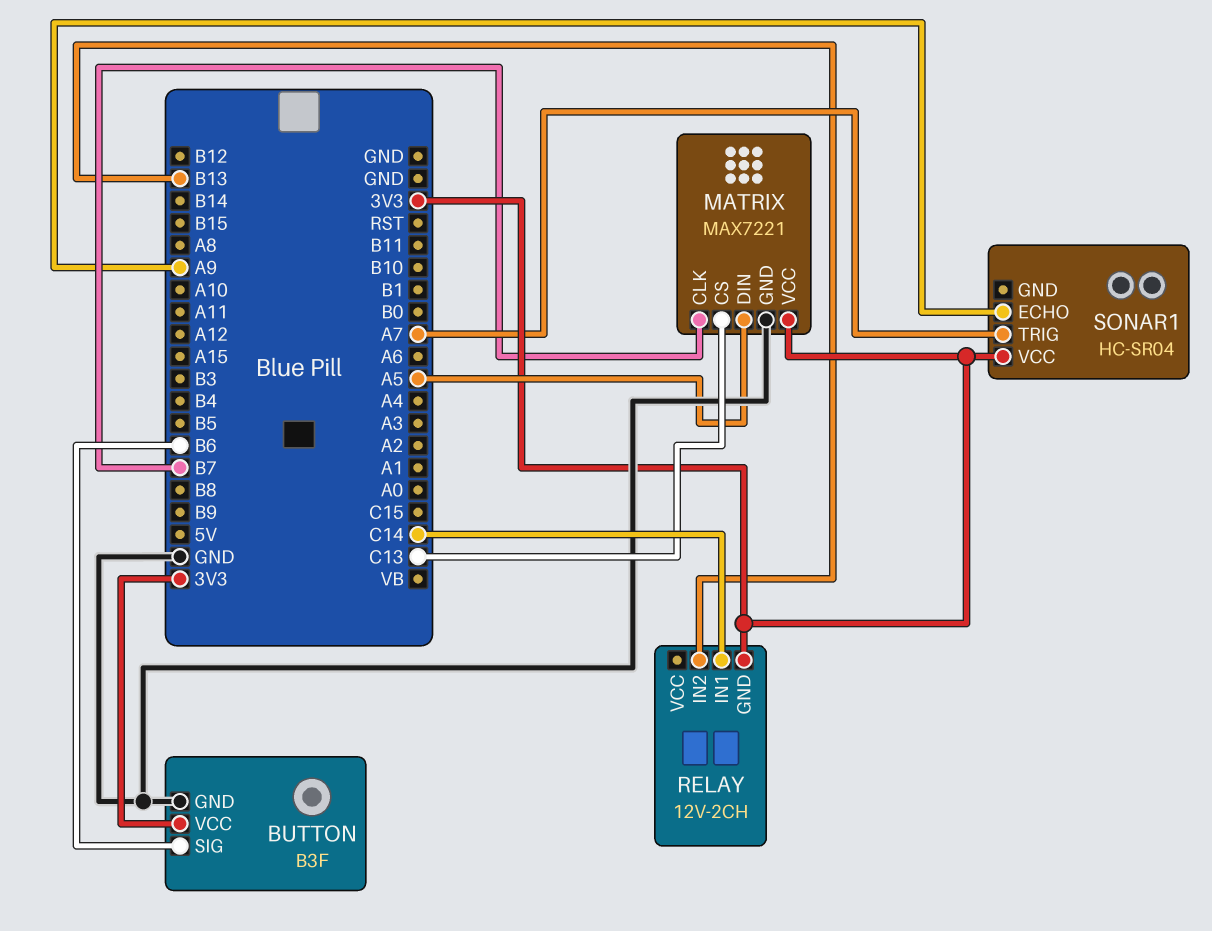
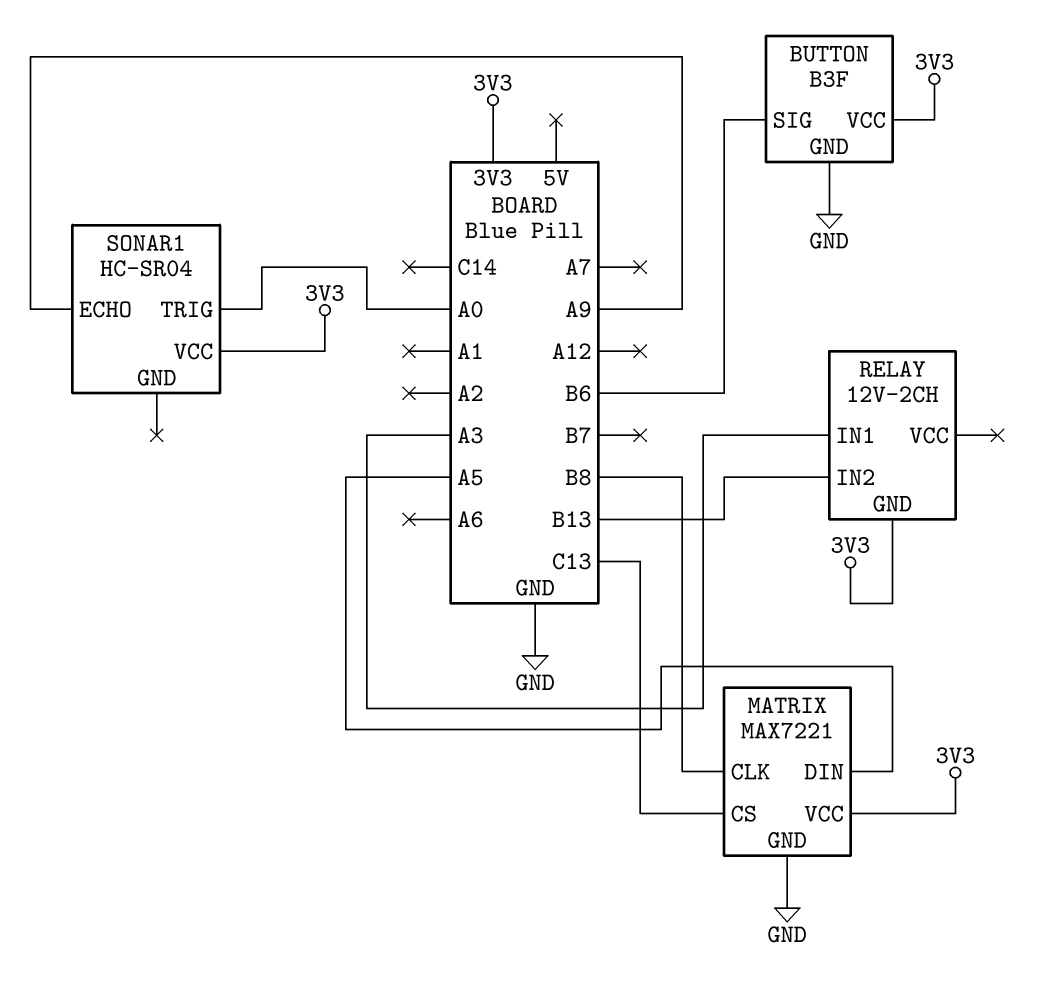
MATRIX pin CLK: B7 -> B8
RELAY pin IN1: C14 -> A3
SONAR1 pin TRIG: A7 -> A0

